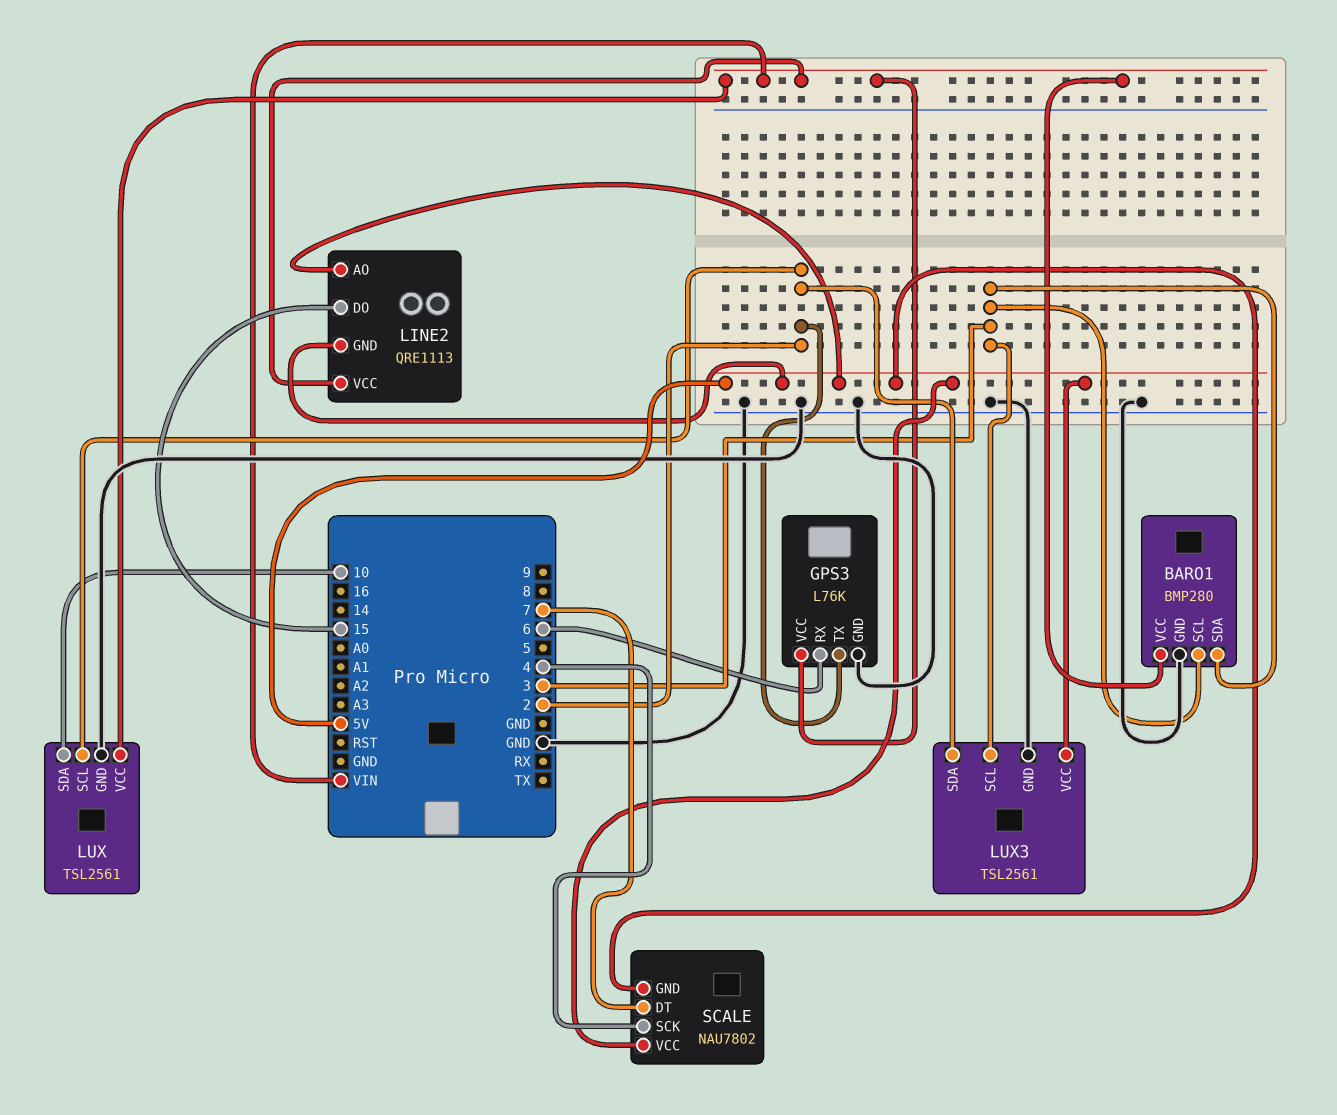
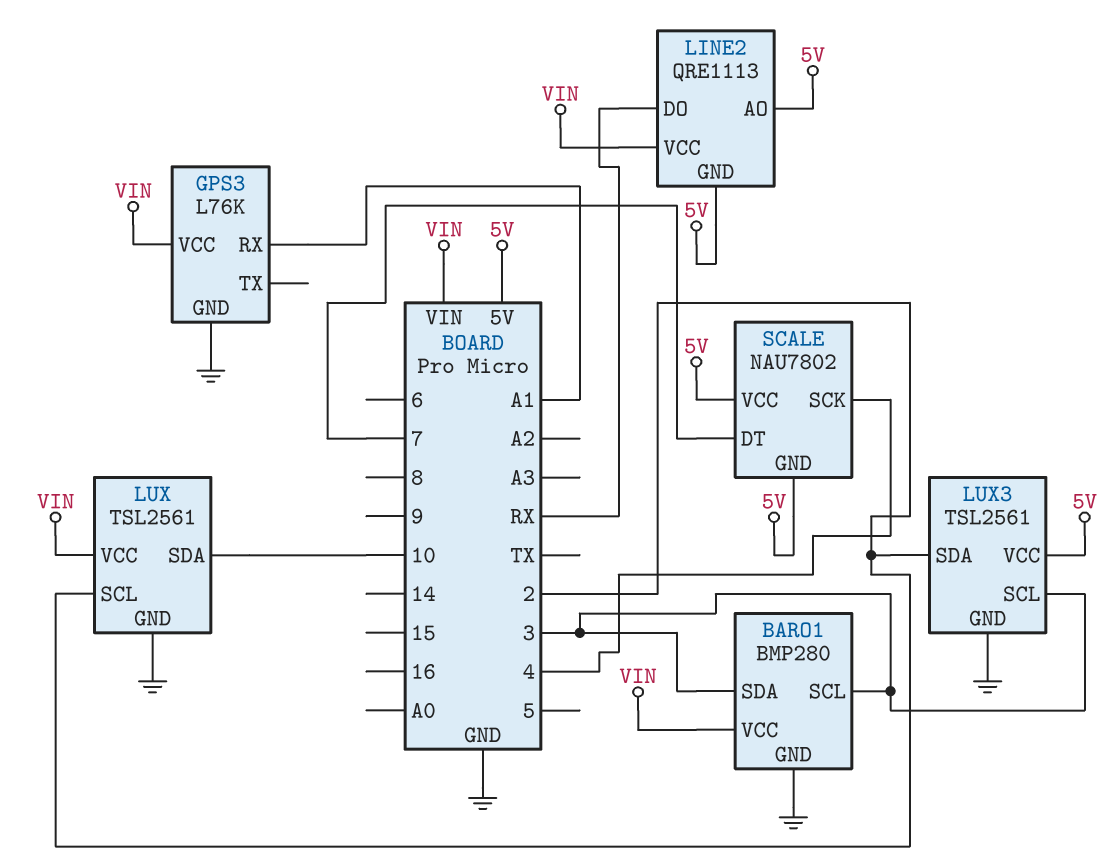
GPS3 pin RX: 6 -> A1
GPS3 pin TX: 2 -> none
LINE2 pin DO: 15 -> RX

